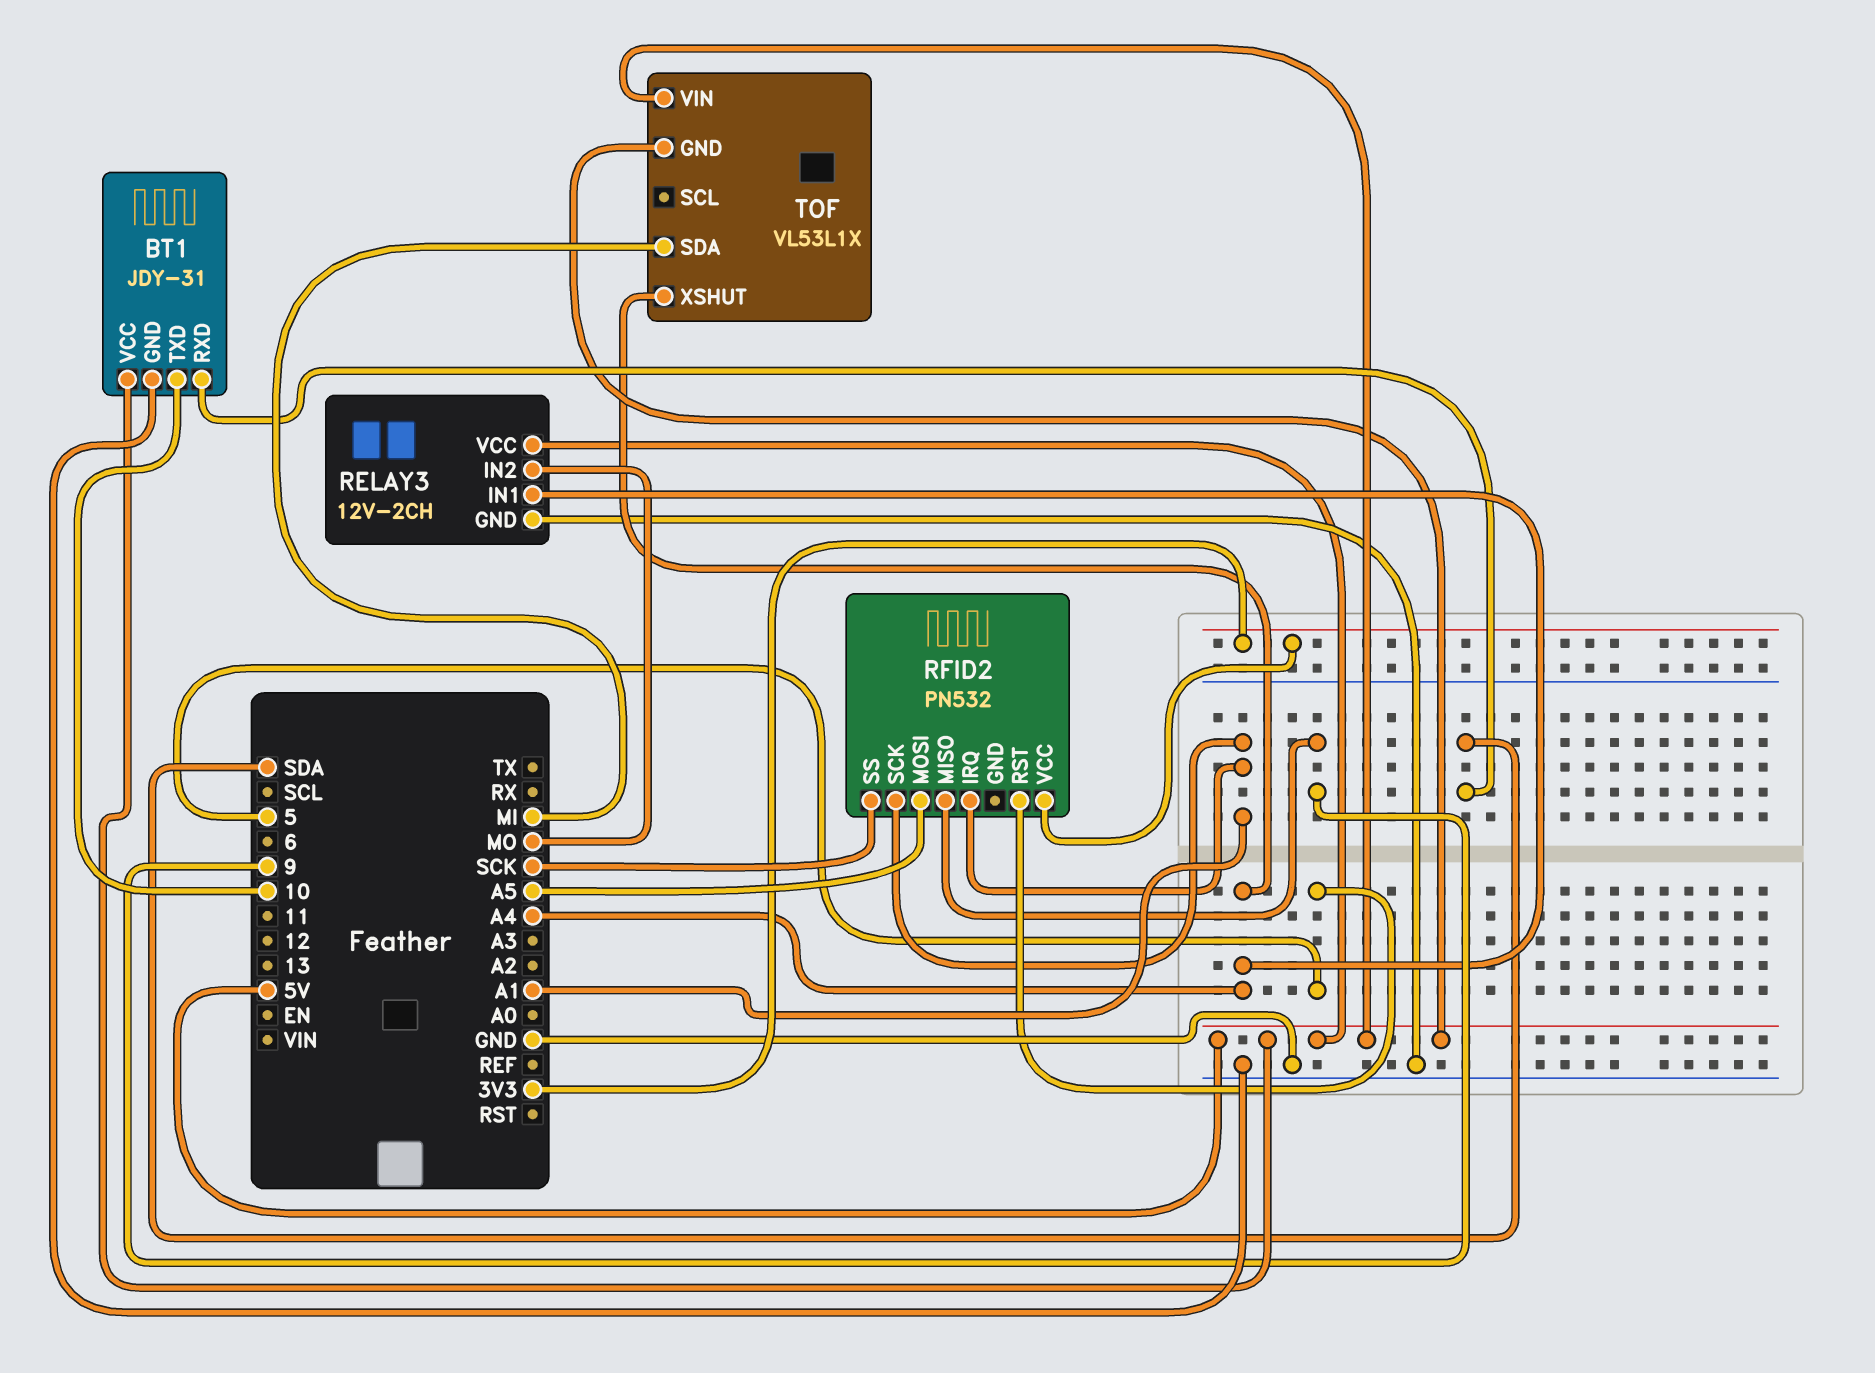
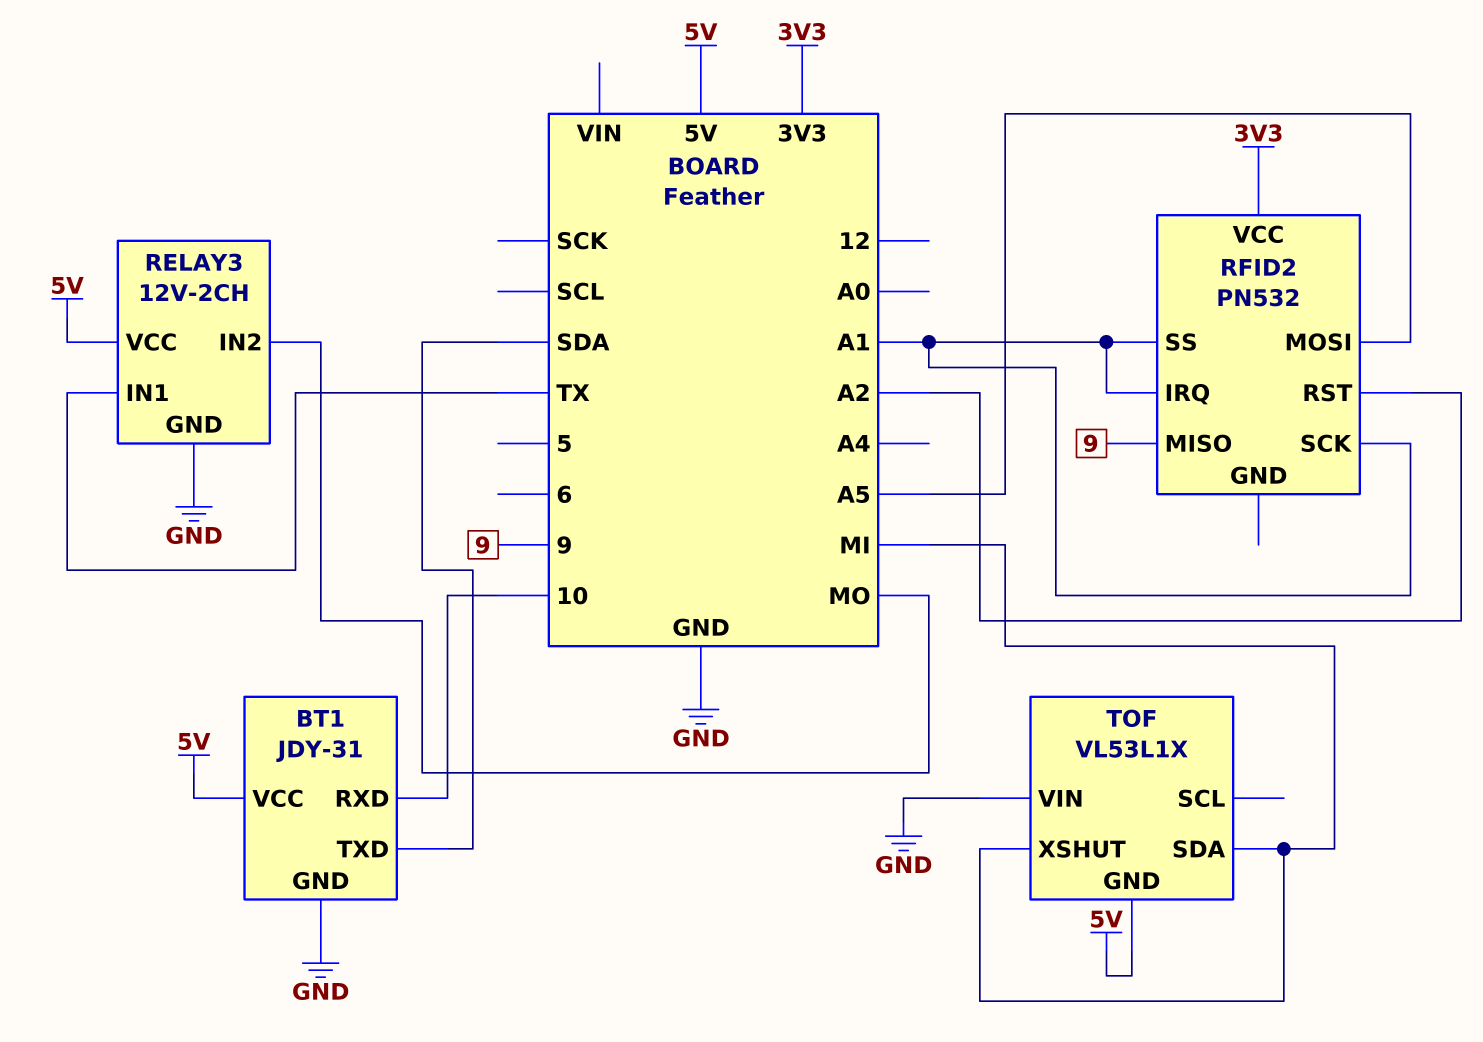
BT1 pin RXD: SDA -> 10
BT1 pin TXD: 10 -> SDA
RELAY3 pin IN1: A4 -> TX
RFID2 pin RST: 5 -> A2
RFID2 pin SS: SCK -> A1
TOF pin VIN: 5V -> GND
TOF pin XSHUT: A4 -> MI

